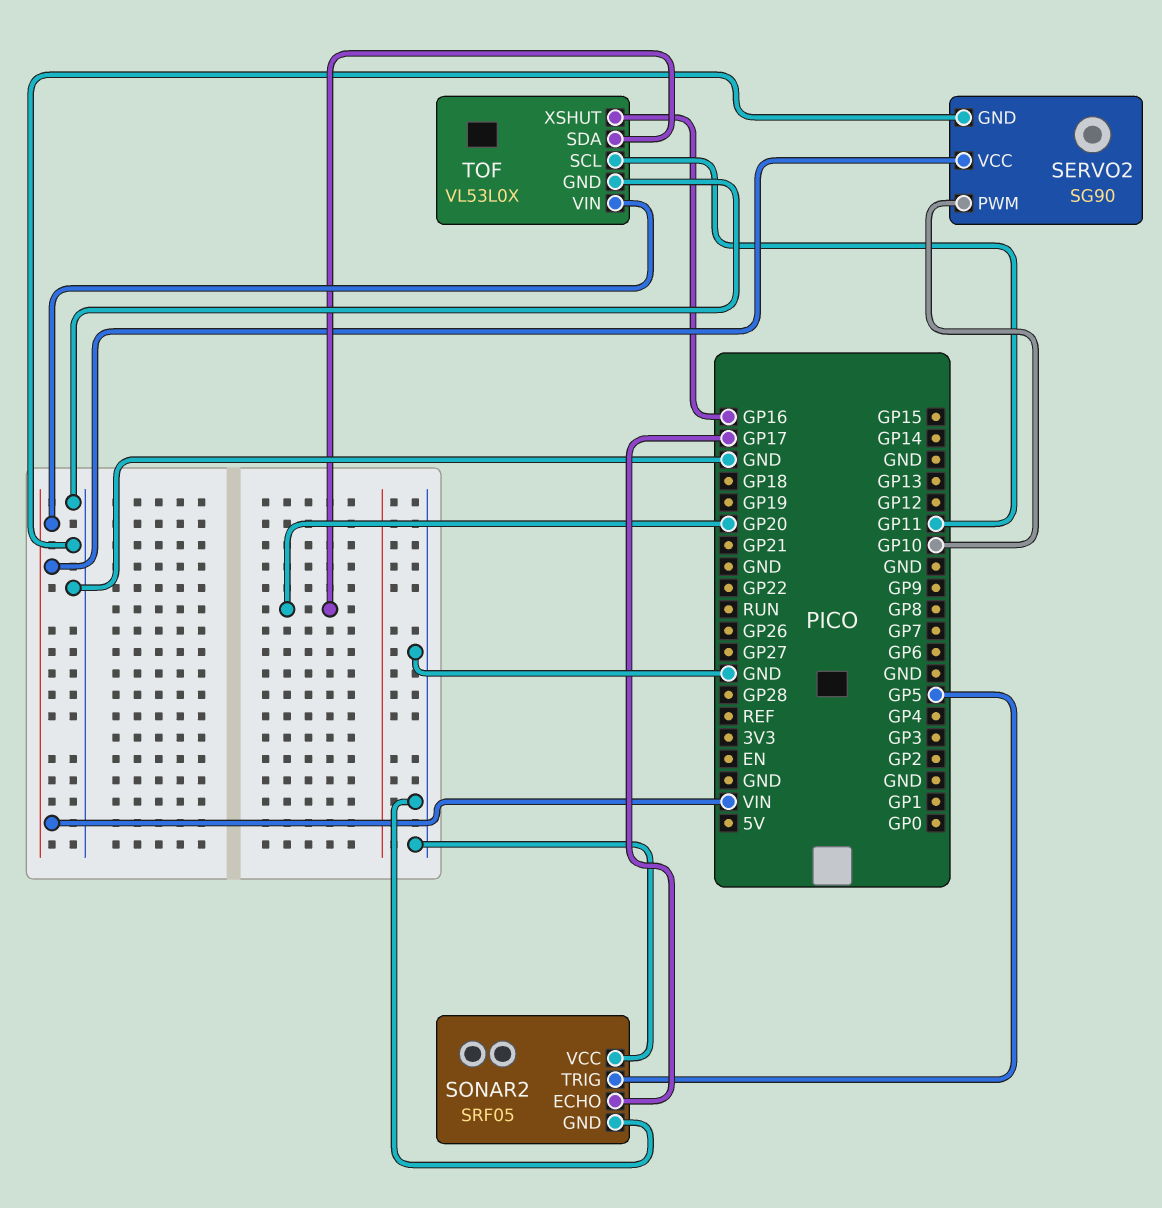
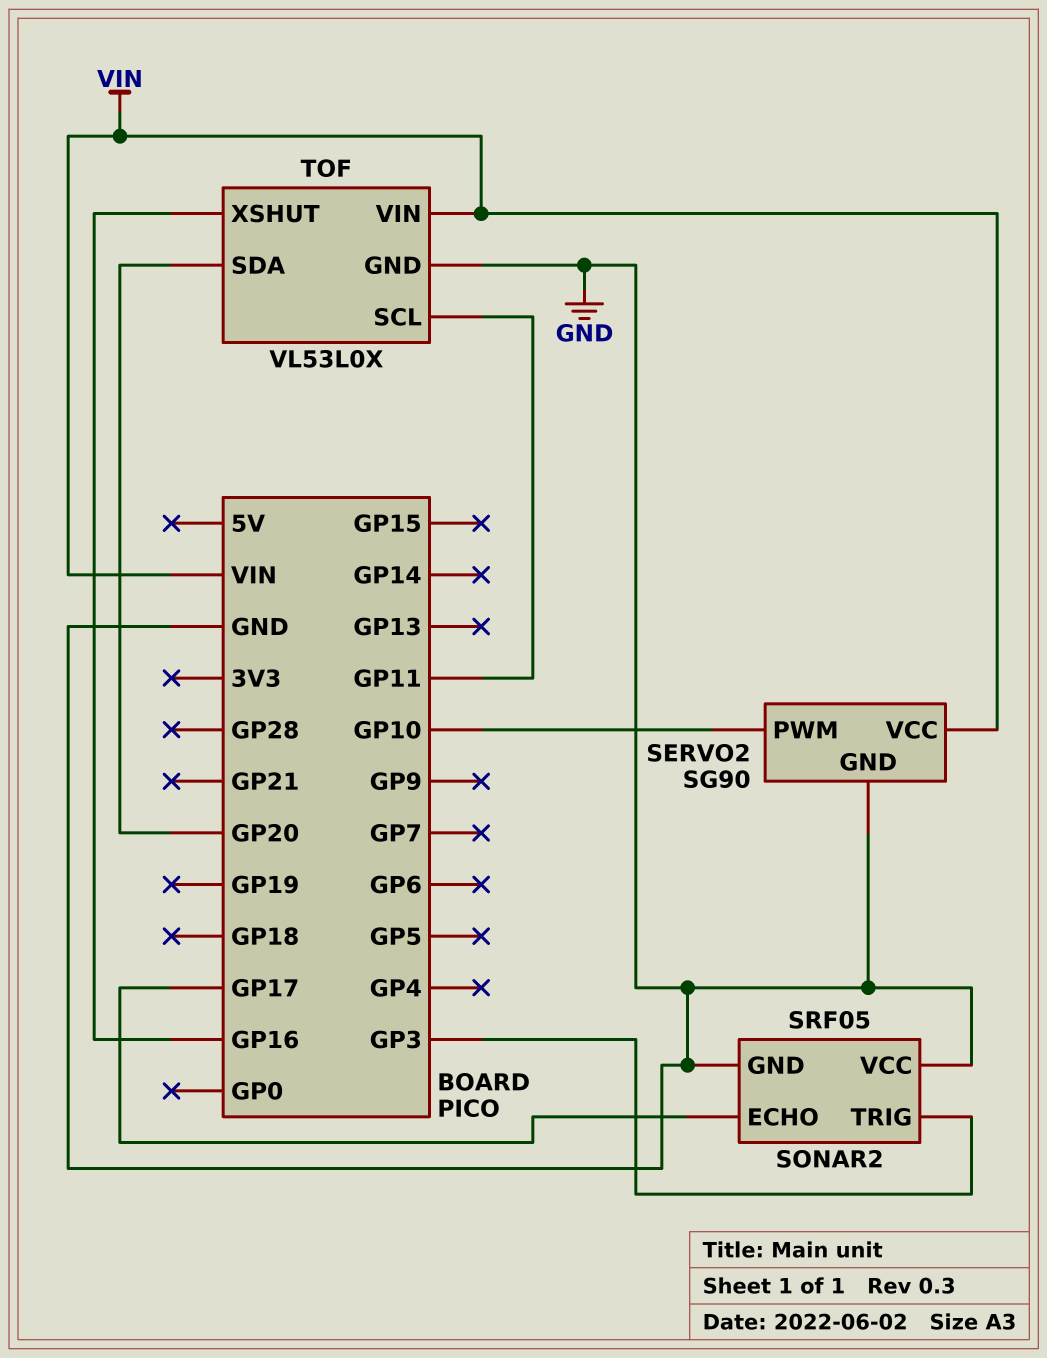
SONAR2 pin TRIG: GP5 -> GP3

